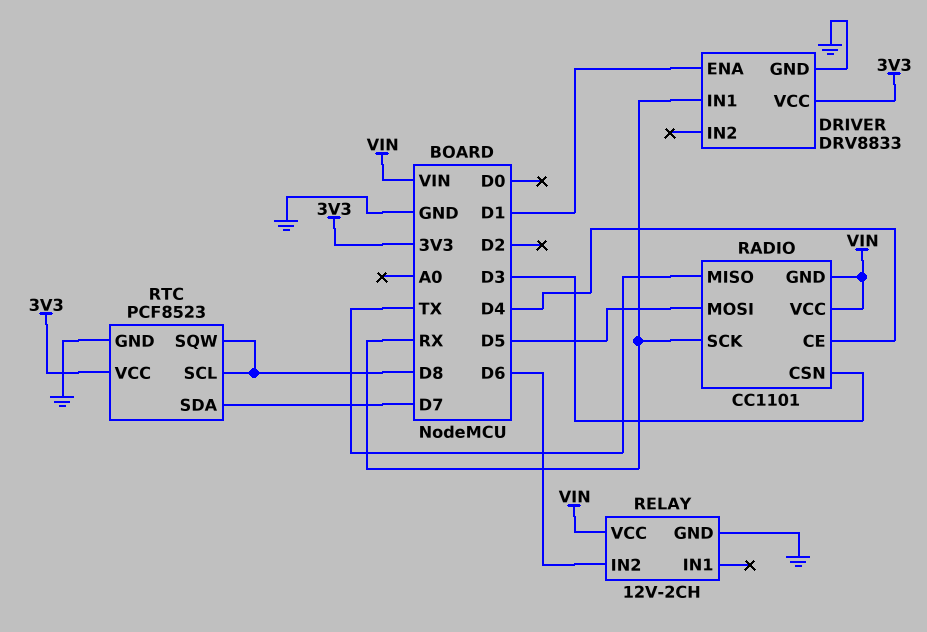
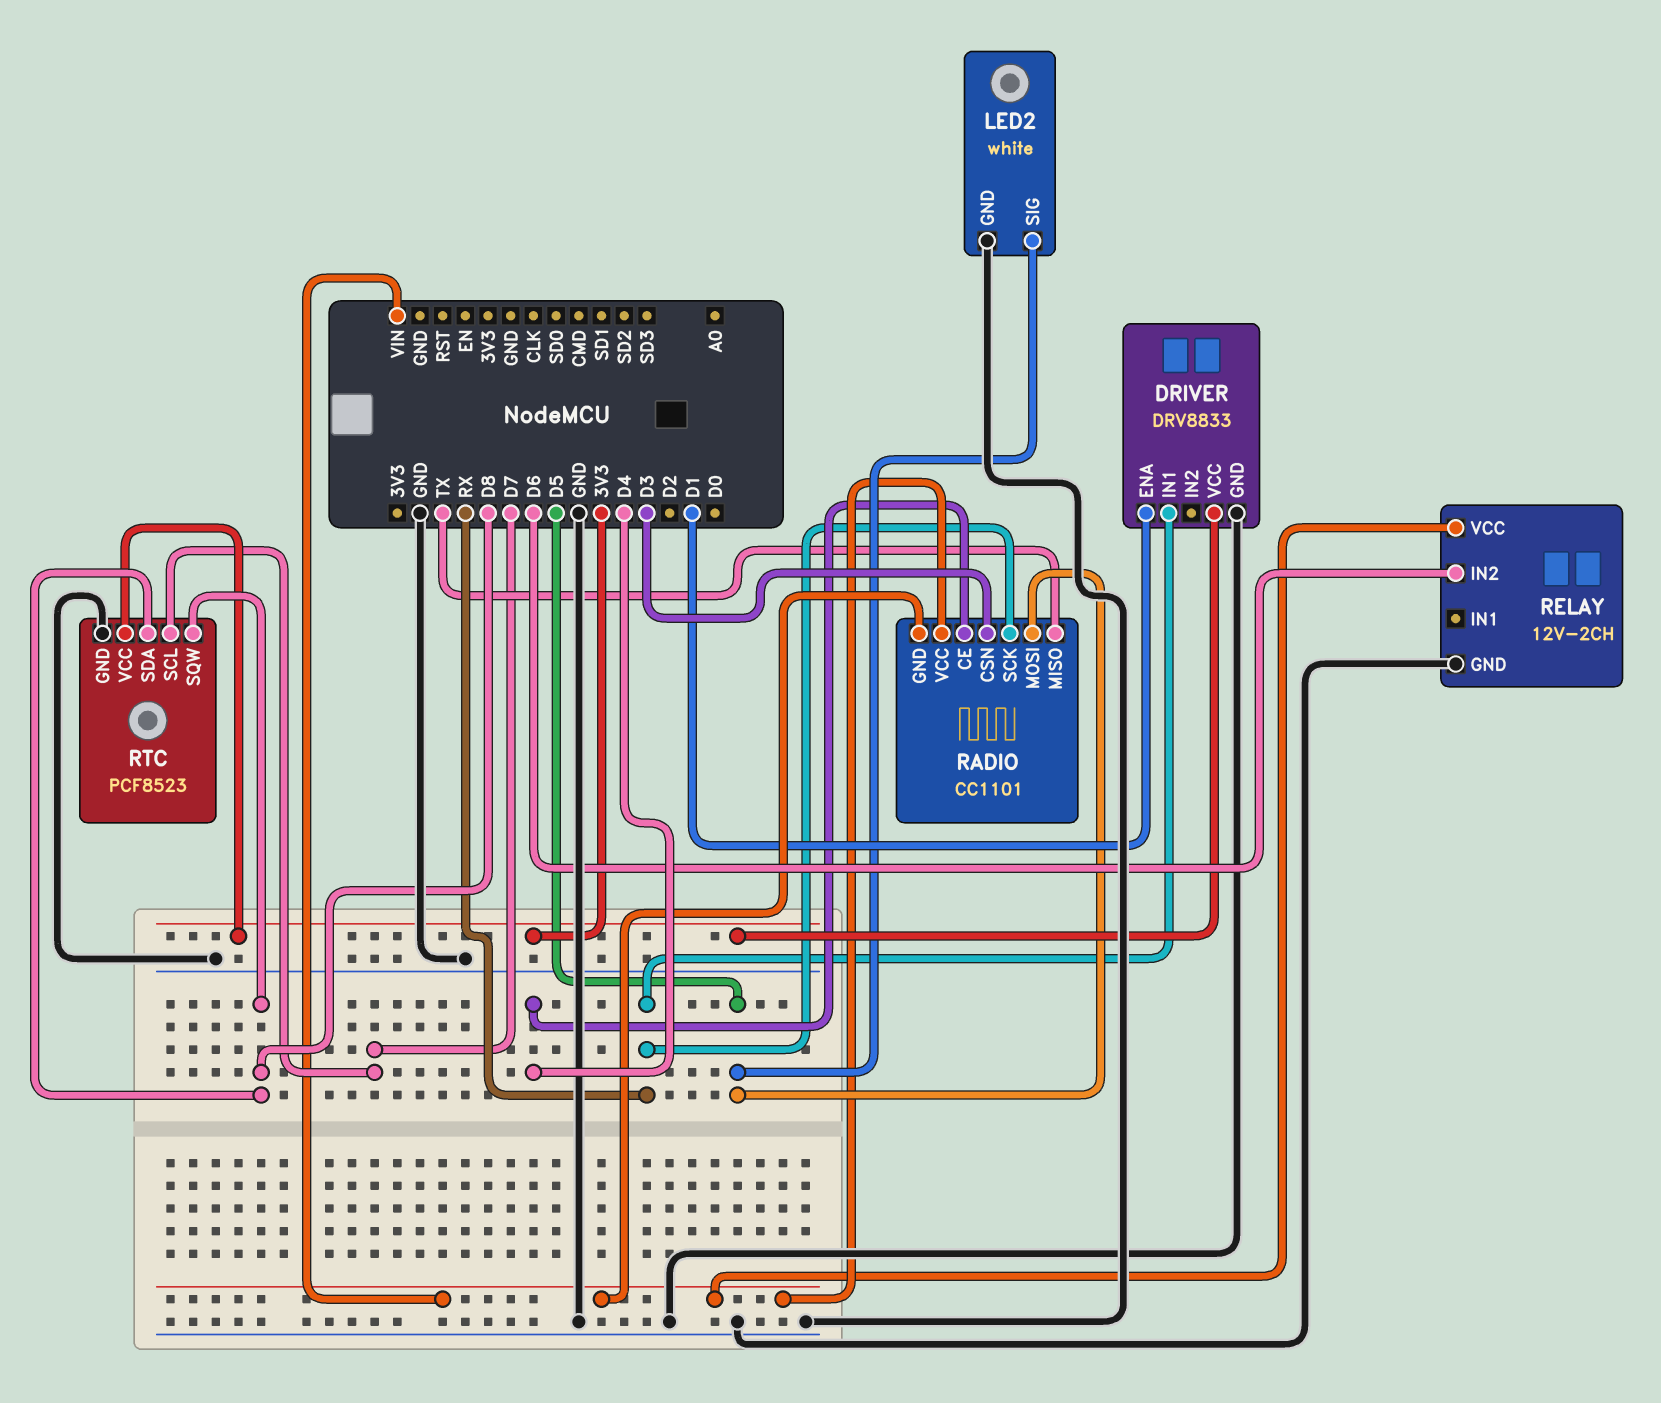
LED2: none -> white
LED2 pin GND: none -> GND
LED2 pin SIG: none -> D5
RTC pin SCL: D8 -> D7
RTC pin SDA: D7 -> D8

